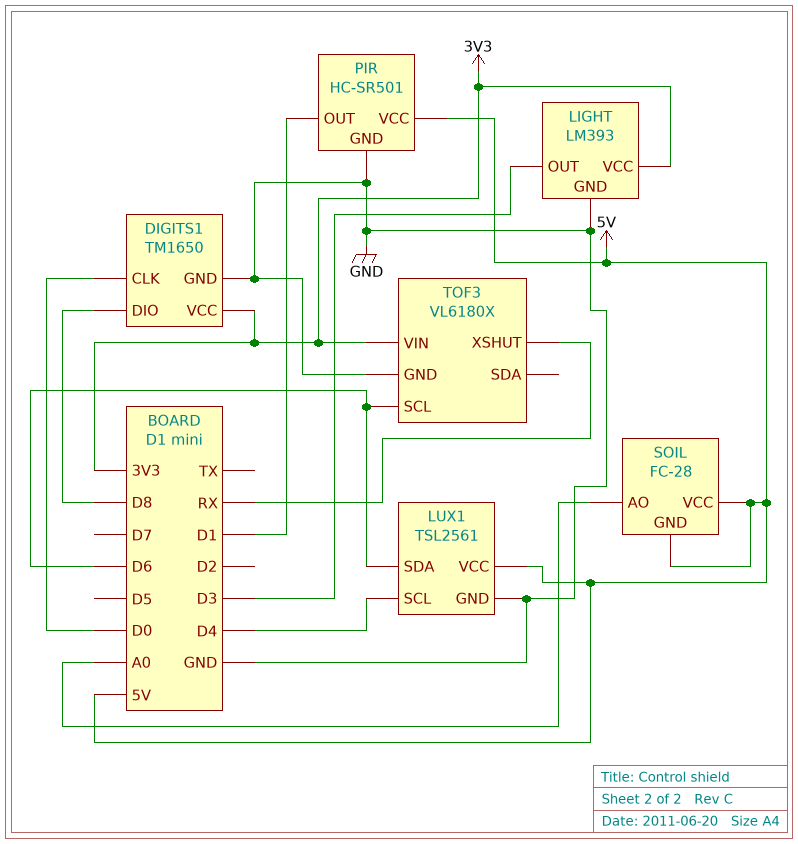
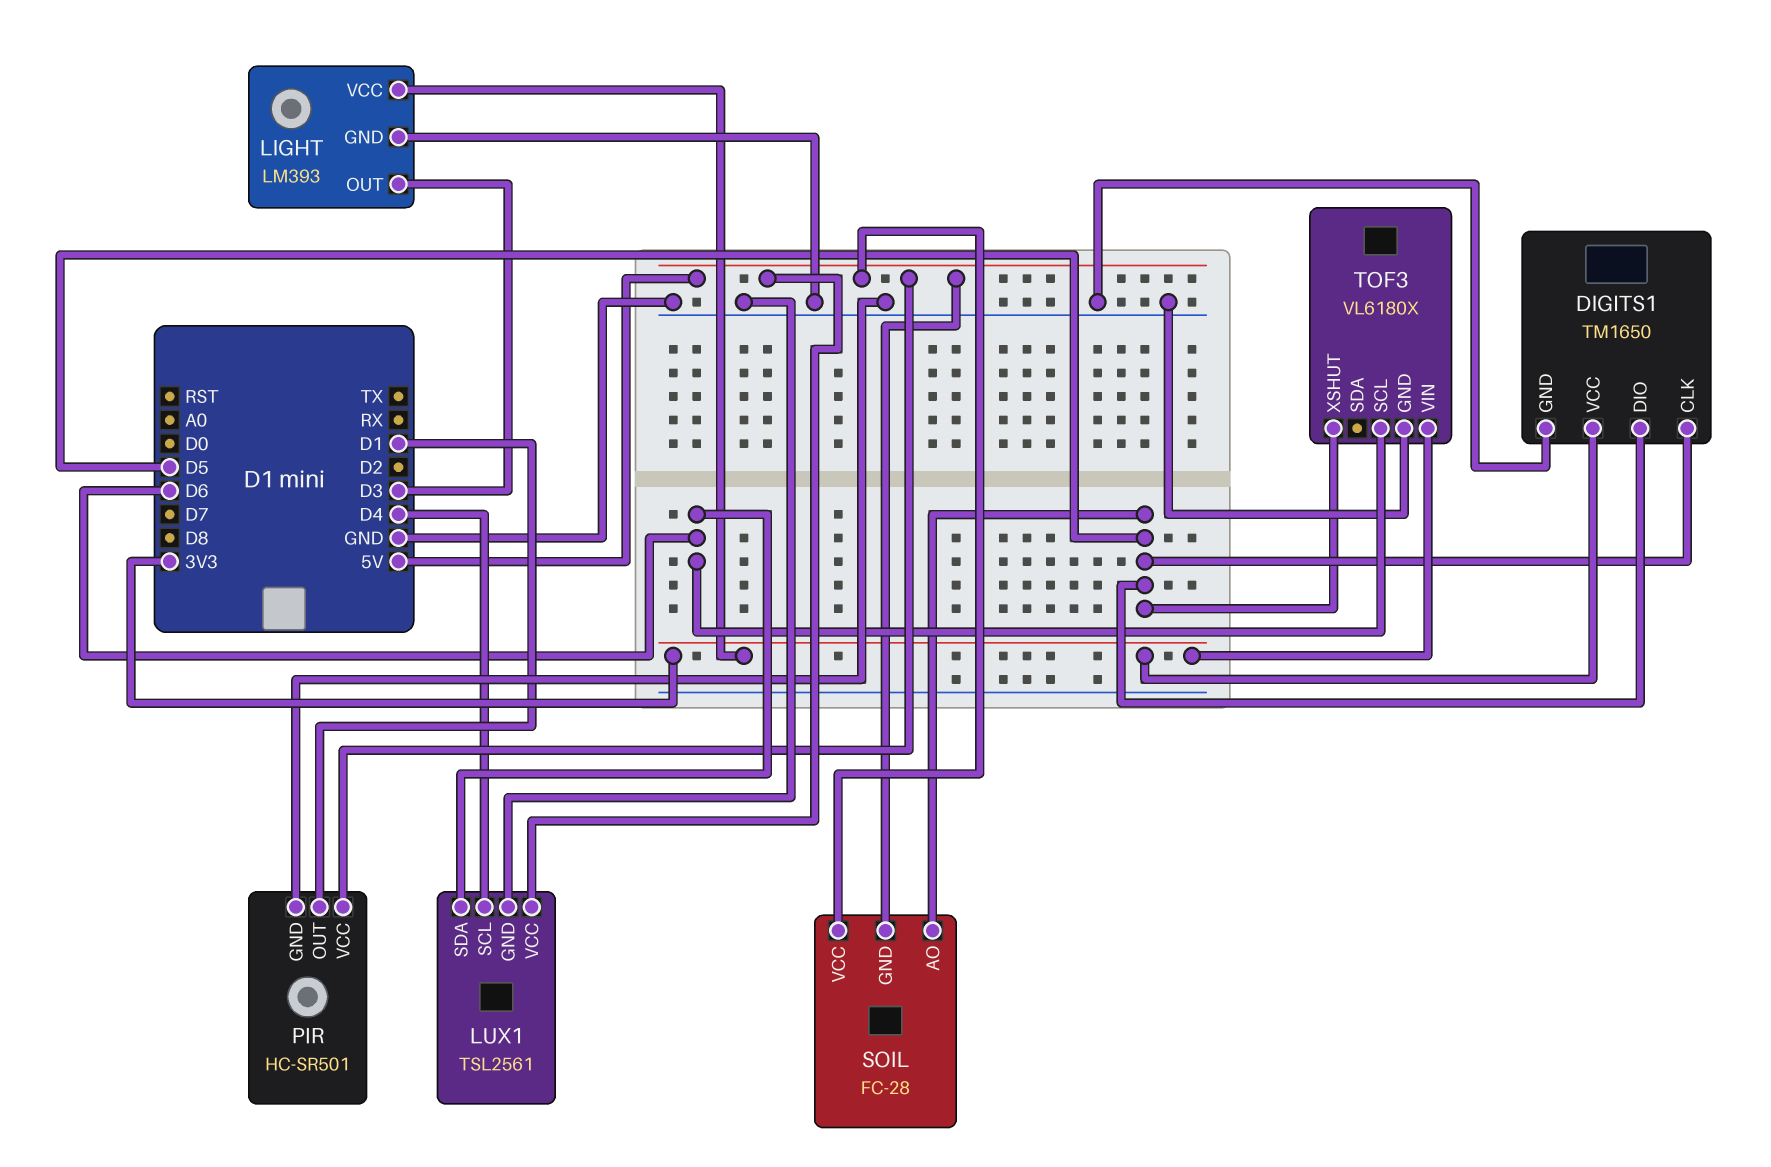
DIGITS1 pin CLK: D0 -> D5
DIGITS1 pin DIO: D8 -> D5
SOIL pin AO: A0 -> D5
TOF3 pin XSHUT: RX -> D5

